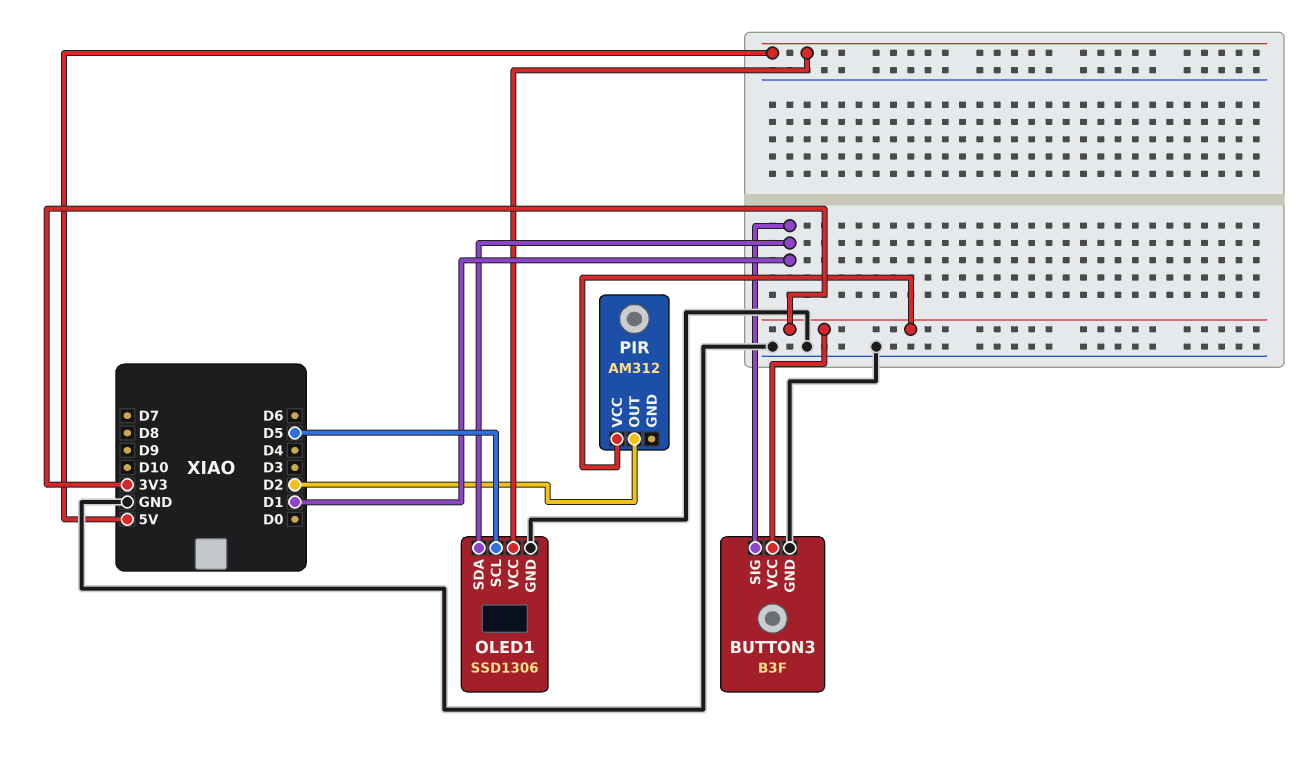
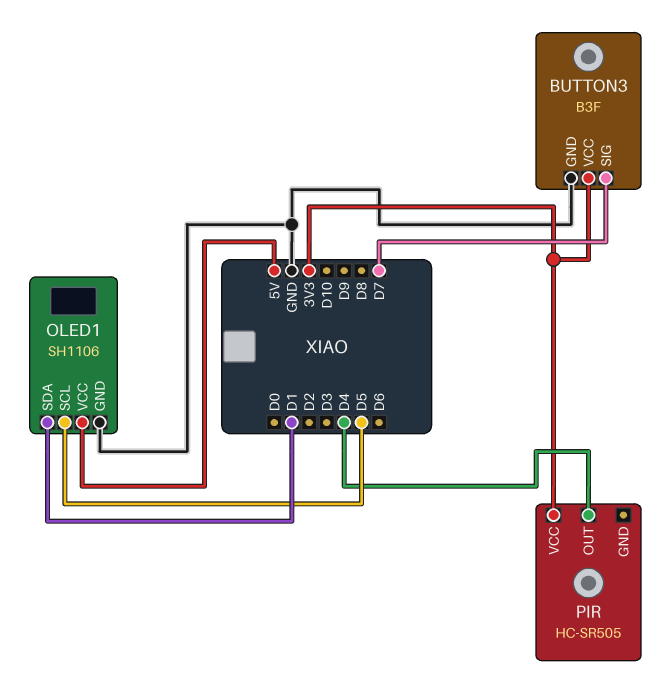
BUTTON3 pin SIG: D1 -> D7
OLED1: SSD1306 -> SH1106
PIR: AM312 -> HC-SR505
PIR pin OUT: D2 -> D4

